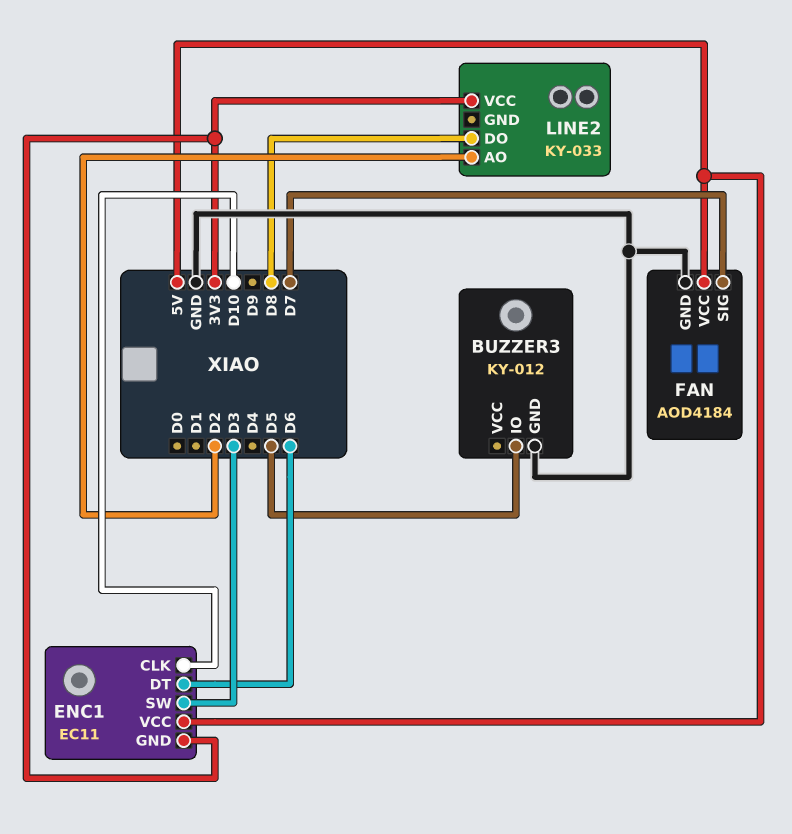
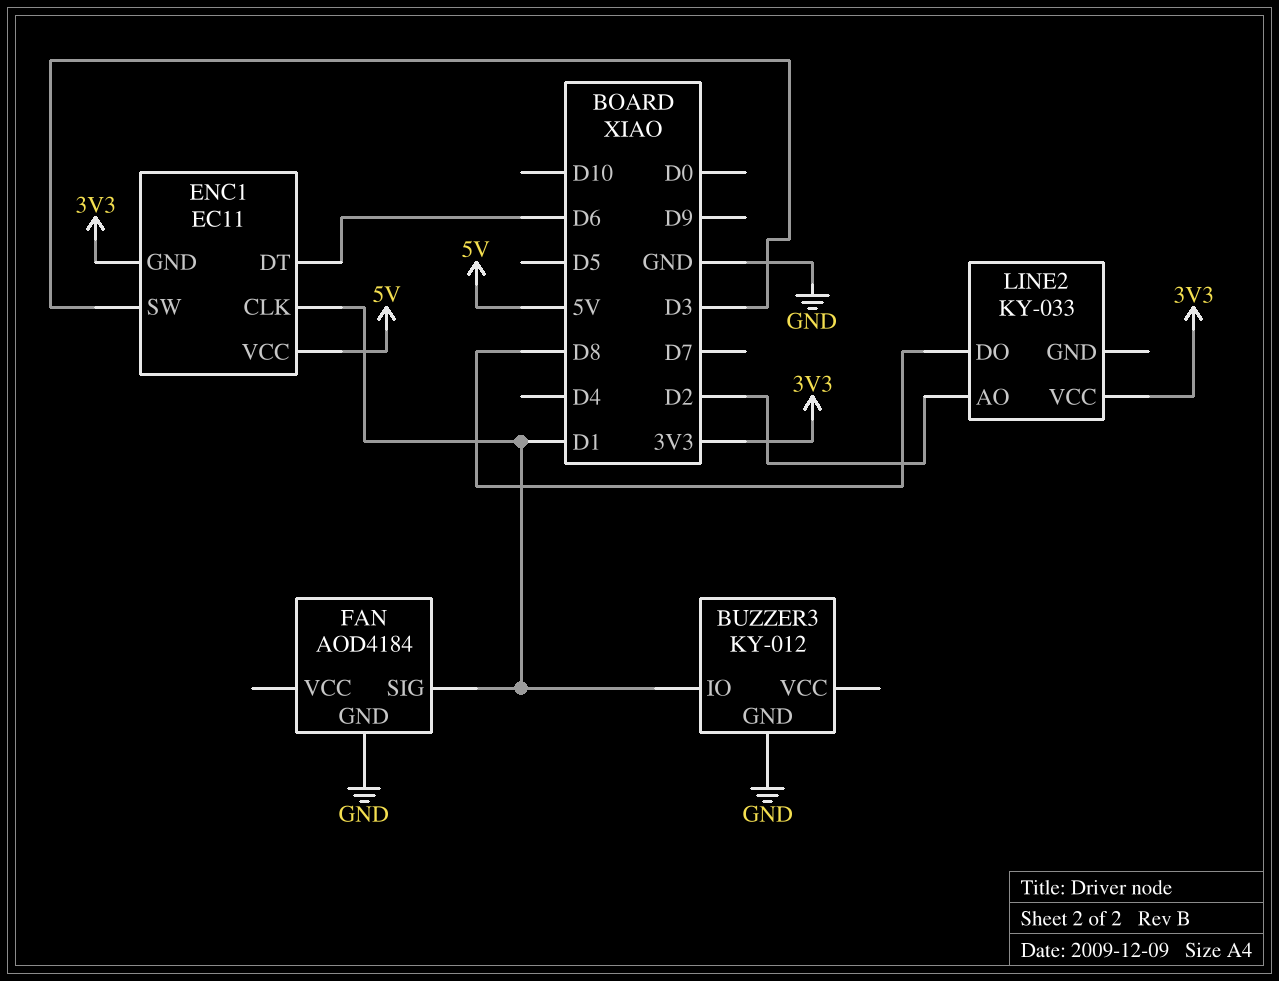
BUZZER3 pin IO: D5 -> D1
ENC1 pin CLK: D10 -> D1
FAN pin SIG: D7 -> D1
FAN pin VCC: 5V -> none

